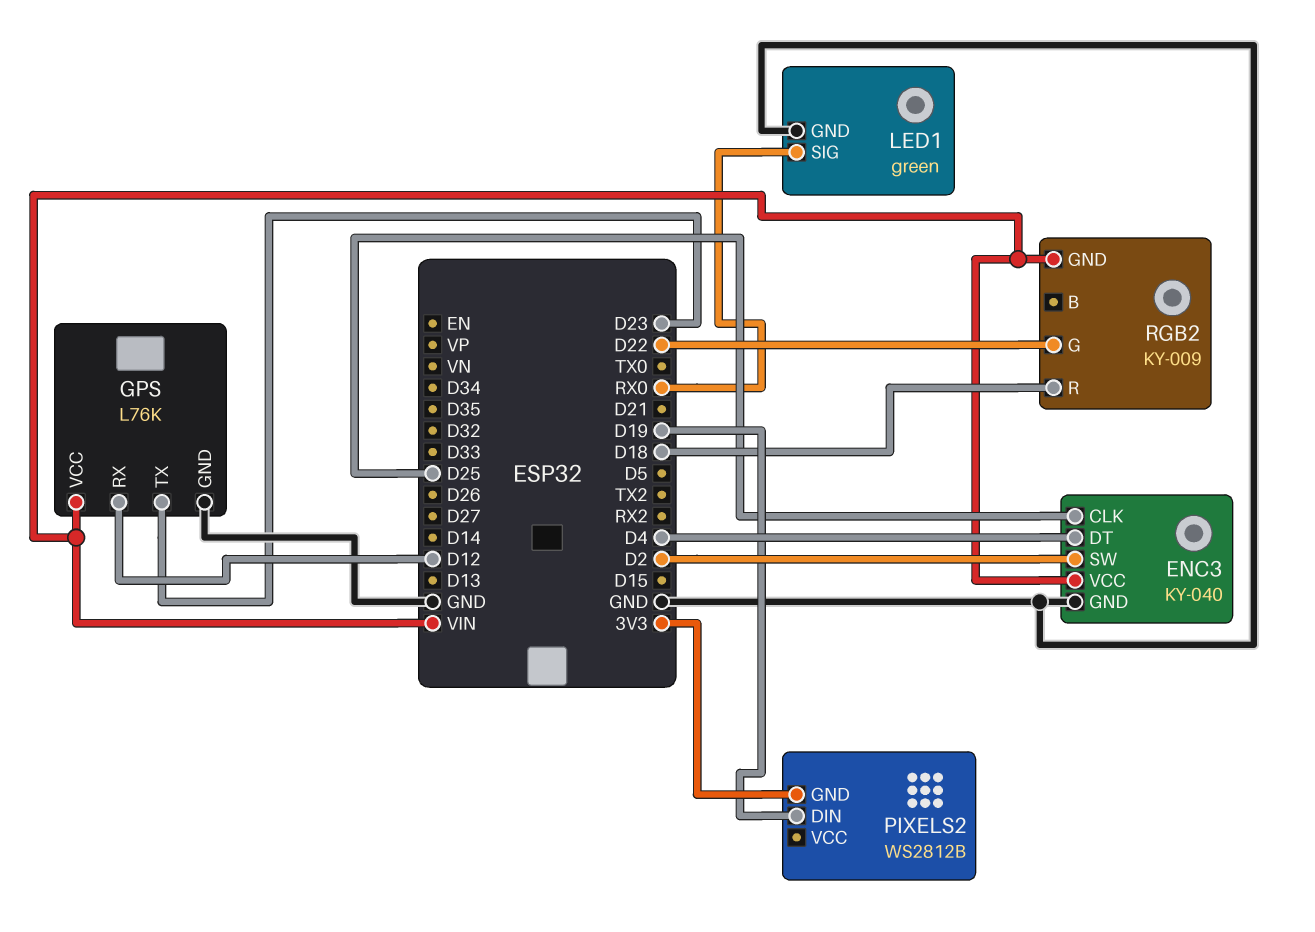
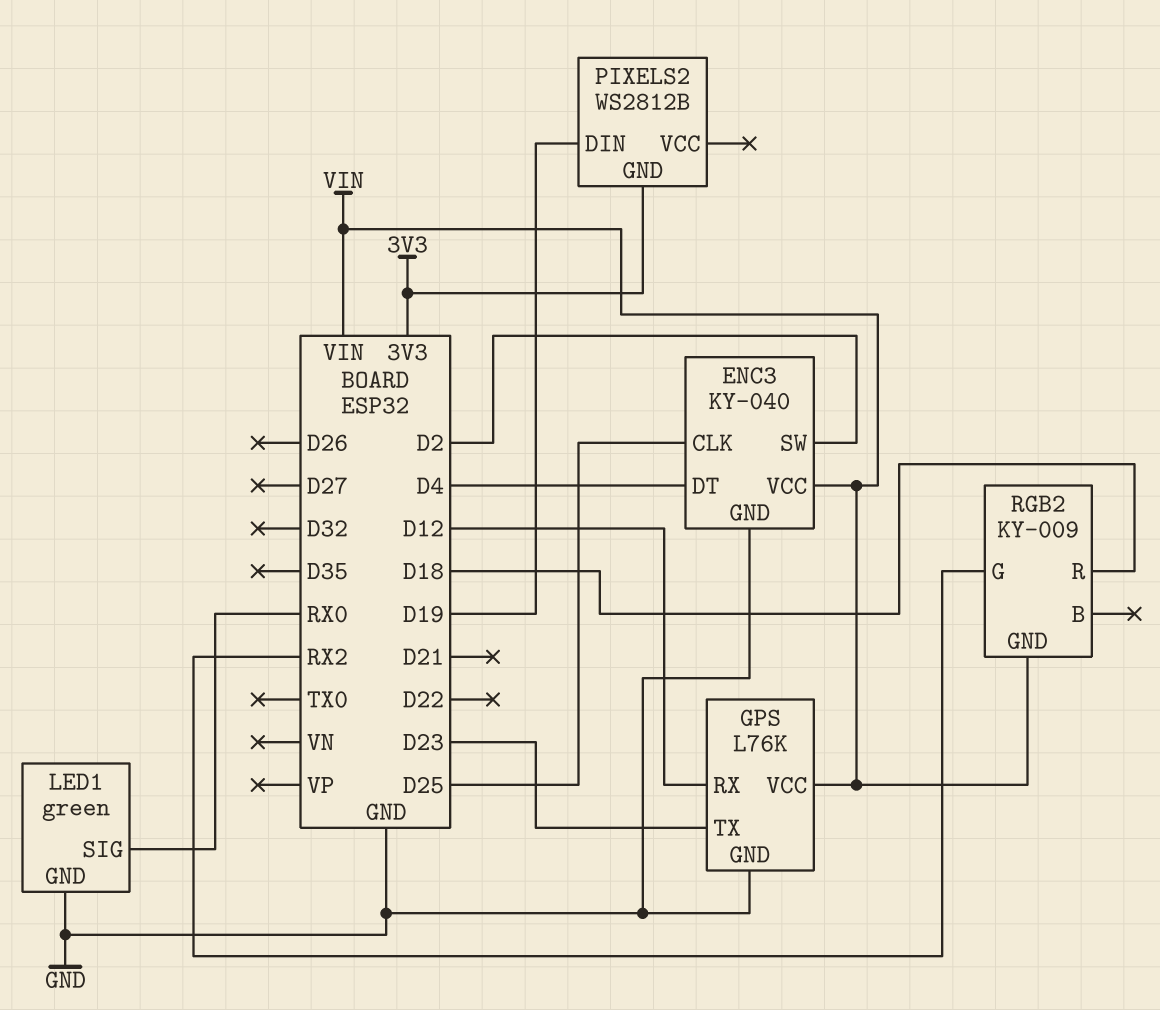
RGB2 pin G: D22 -> RX2

